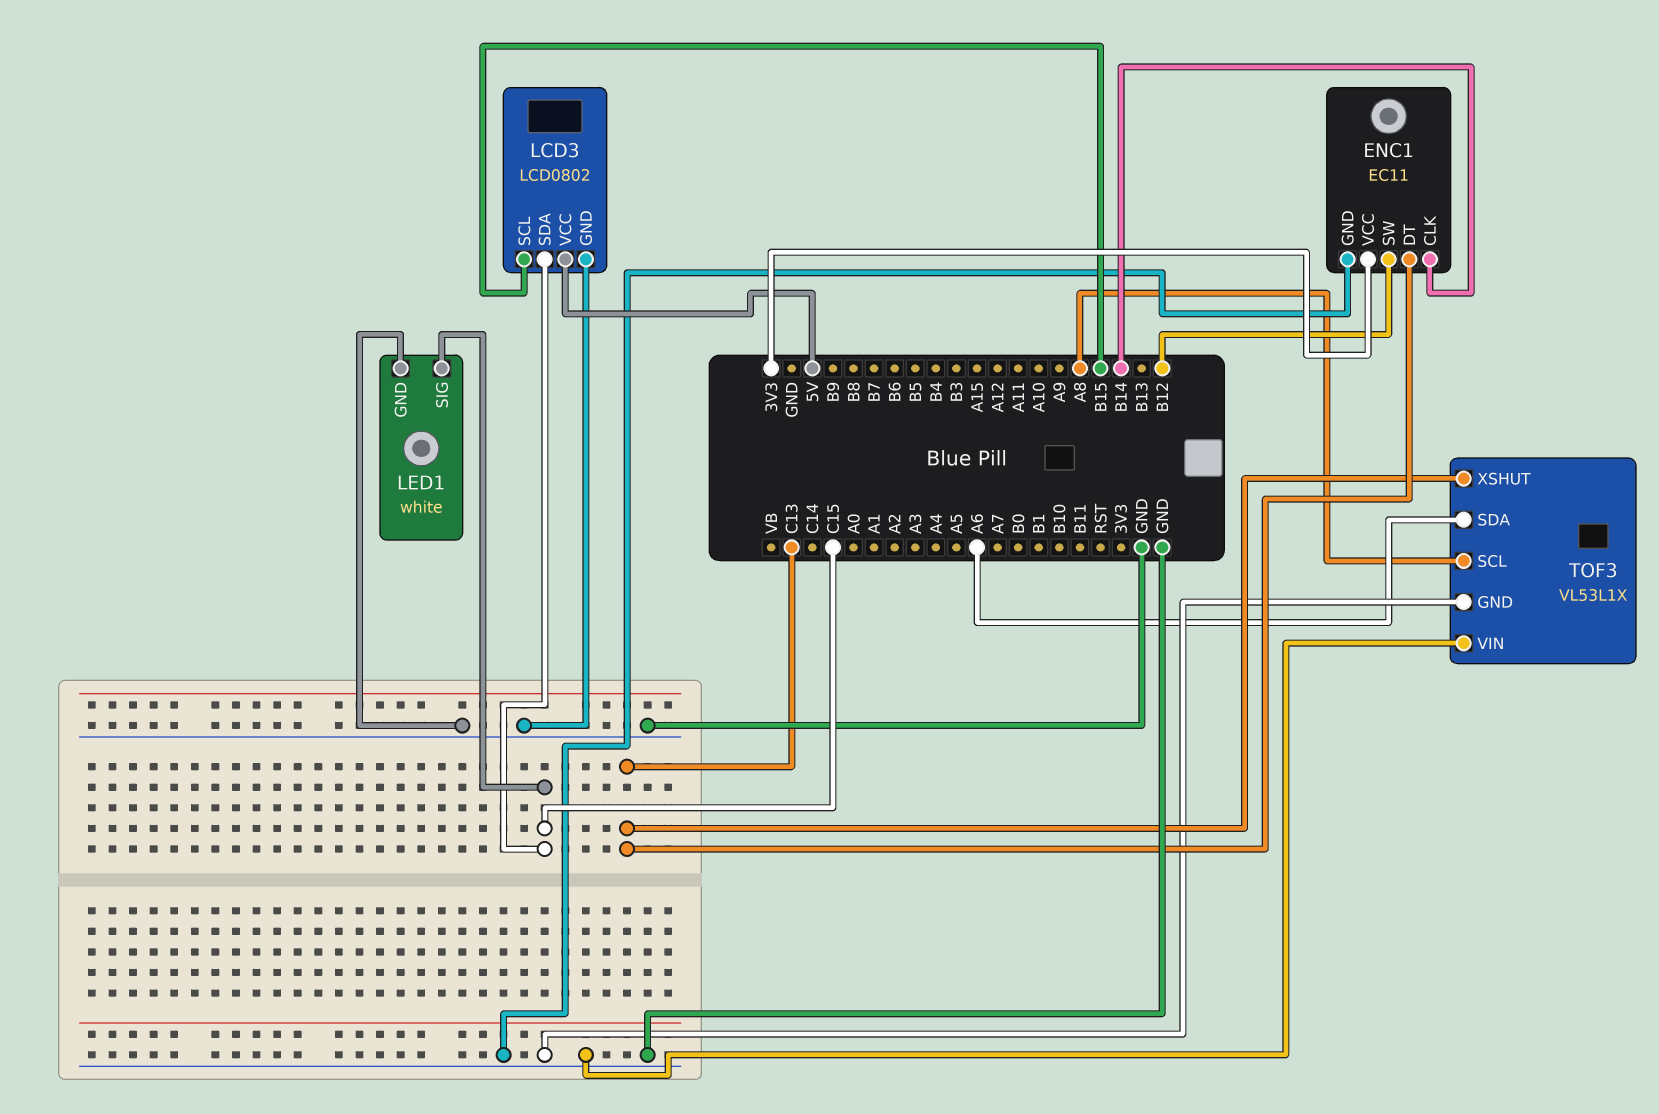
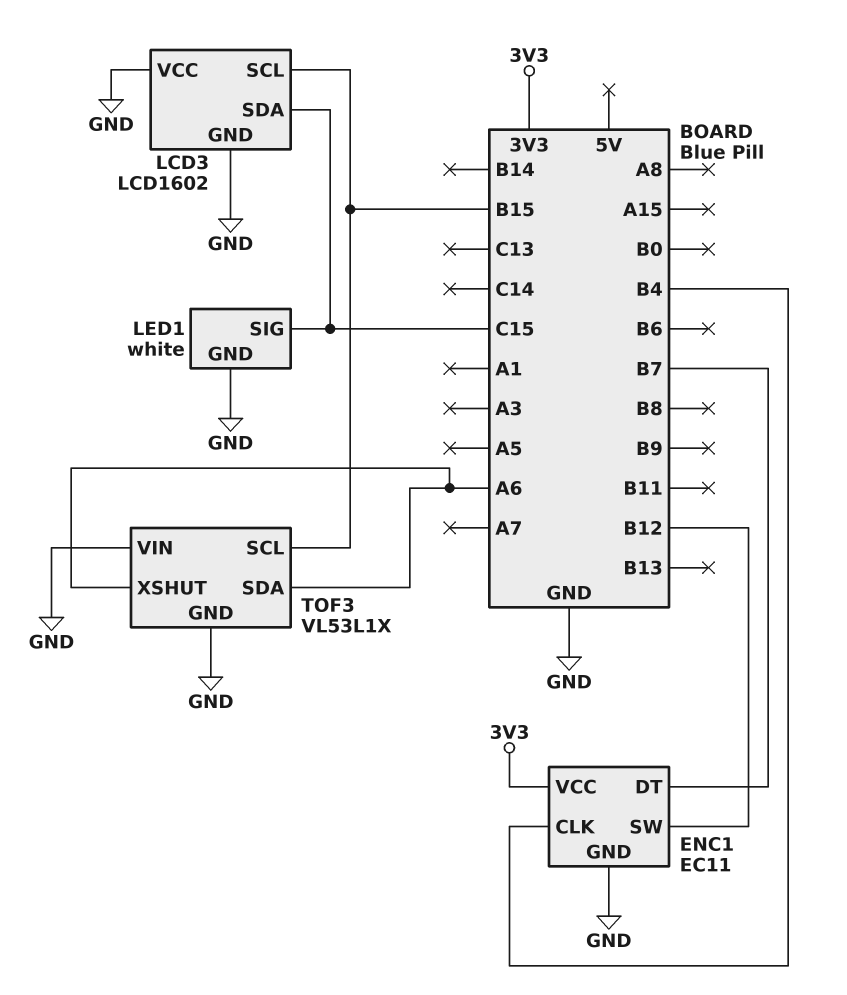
ENC1 pin CLK: B14 -> B4
ENC1 pin DT: C13 -> B7
LCD3: LCD0802 -> LCD1602
LCD3 pin VCC: 5V -> GND
TOF3 pin SCL: A8 -> B15
TOF3 pin XSHUT: C13 -> A6

